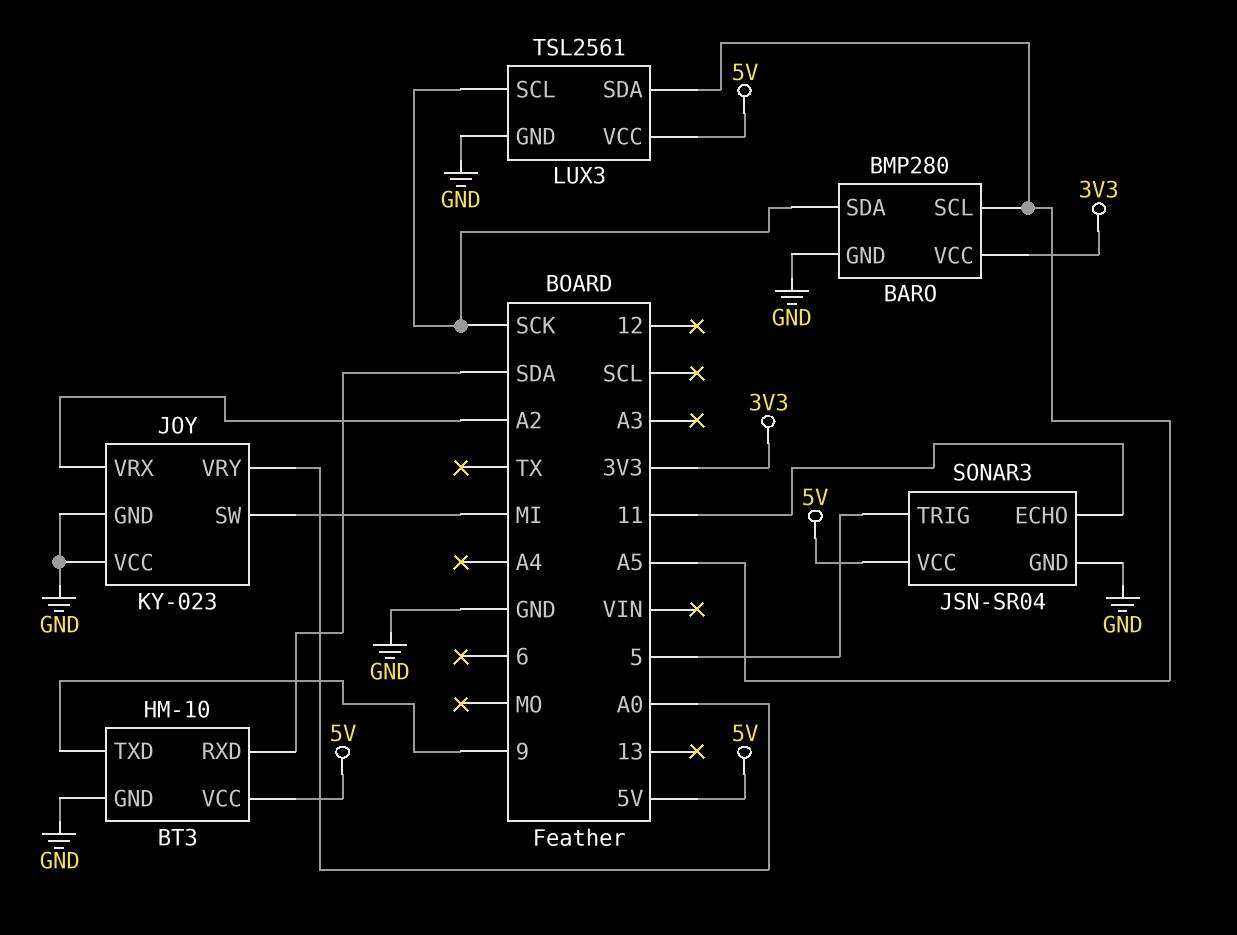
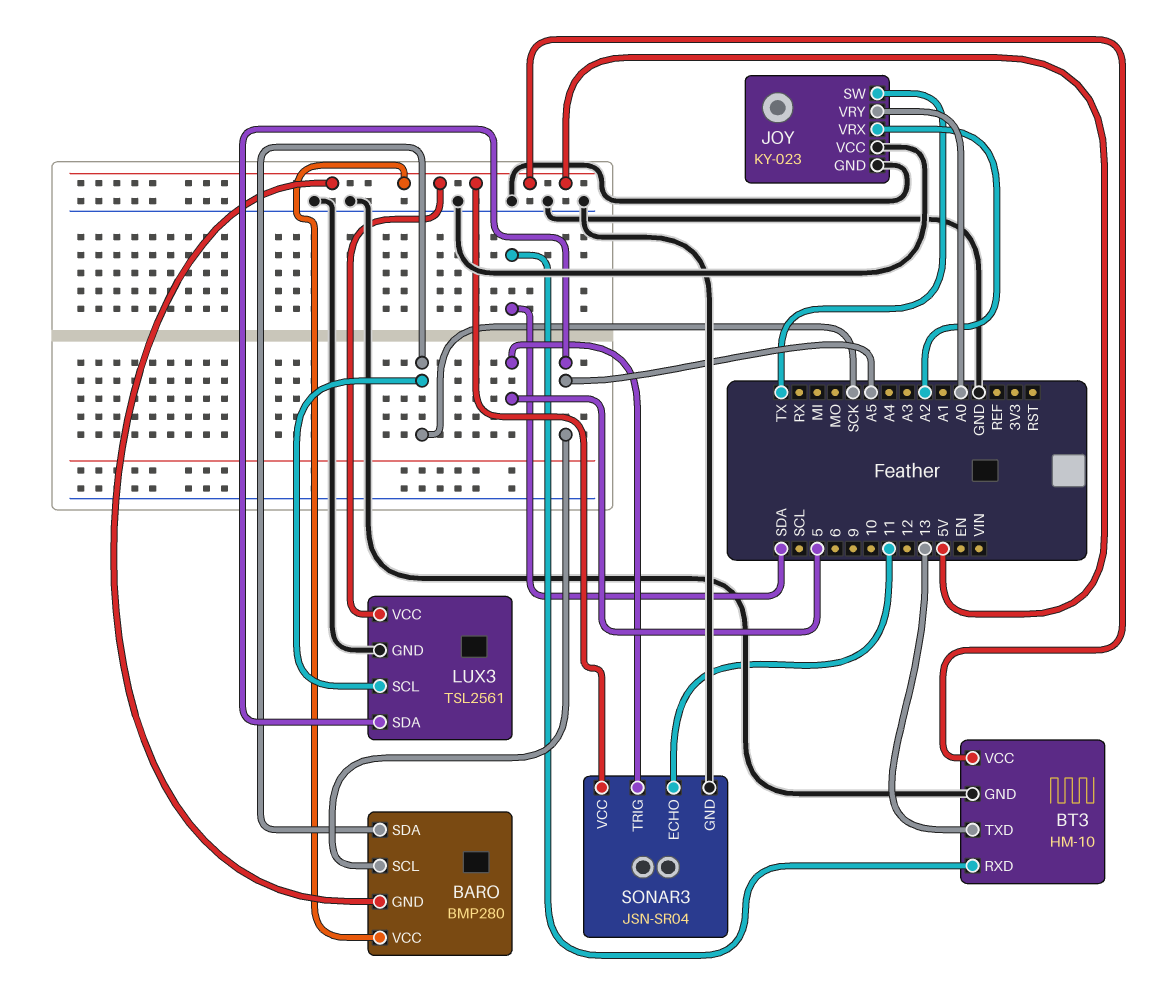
BARO pin GND: GND -> 5V
BARO pin VCC: 3V3 -> 5V
BT3 pin TXD: 9 -> 13
JOY pin SW: MI -> TX

